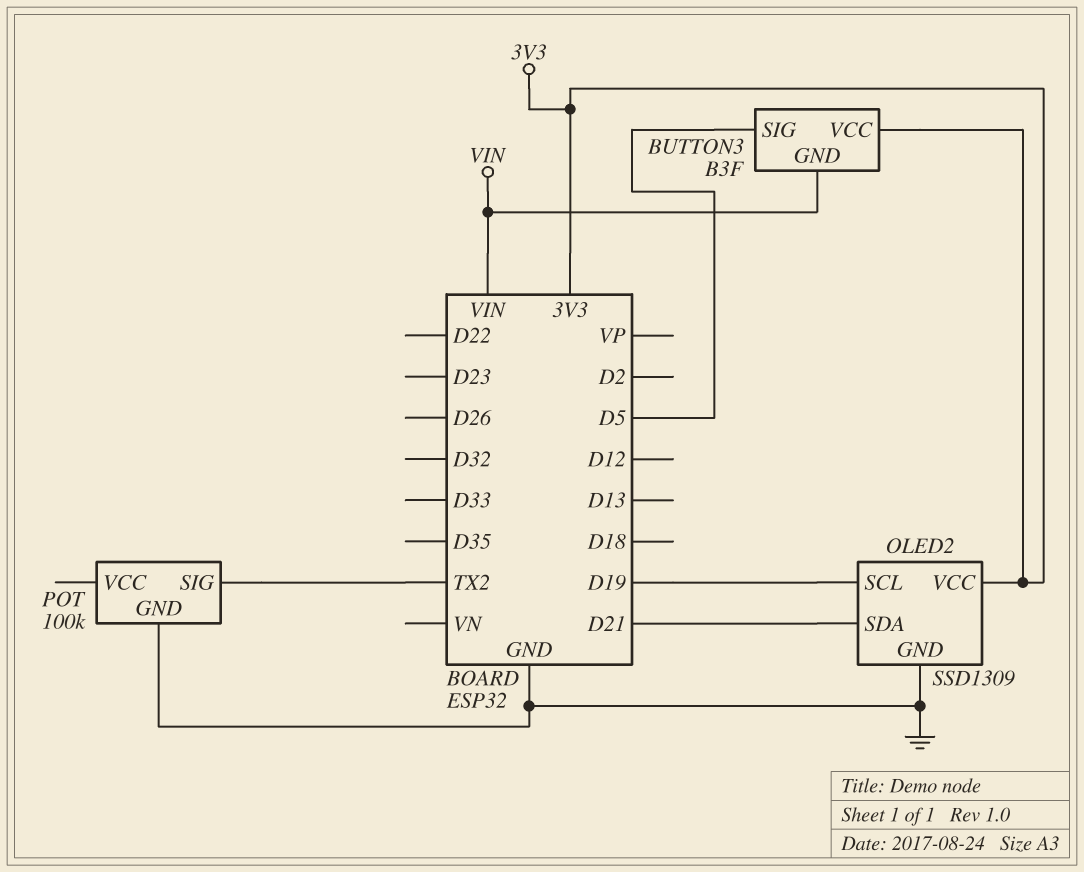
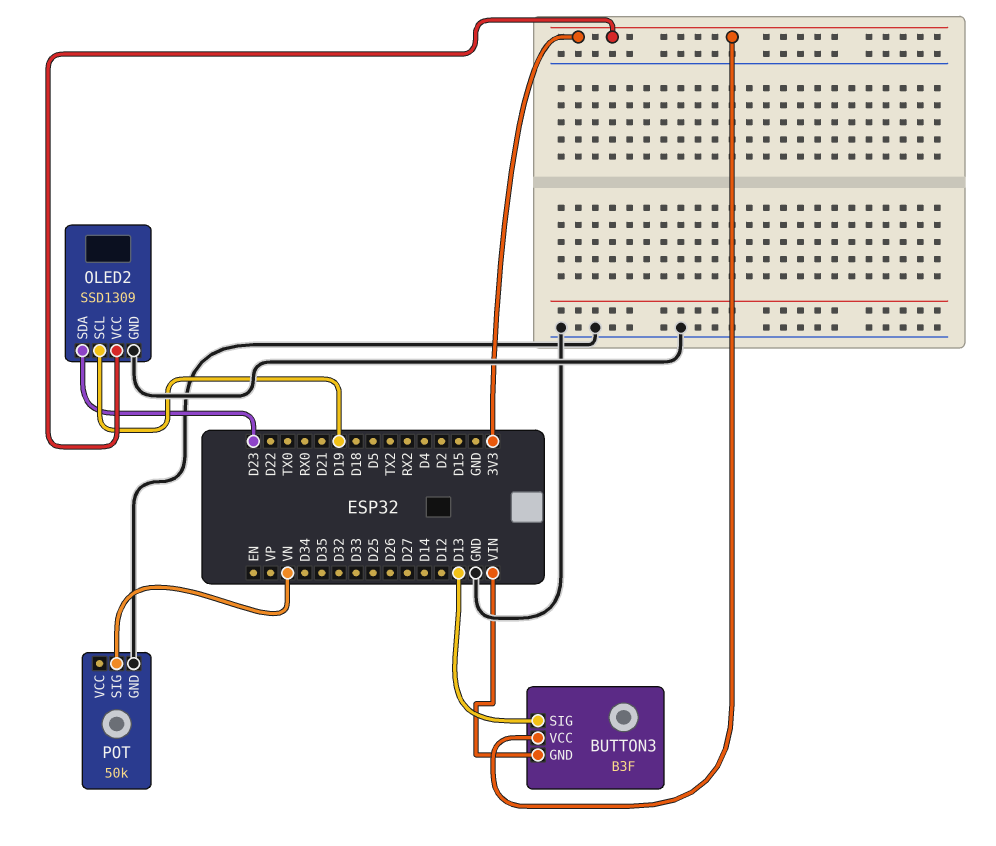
BUTTON3 pin SIG: D5 -> D13
OLED2 pin SDA: D21 -> D23
POT: 100k -> 50k
POT pin SIG: TX2 -> VN

